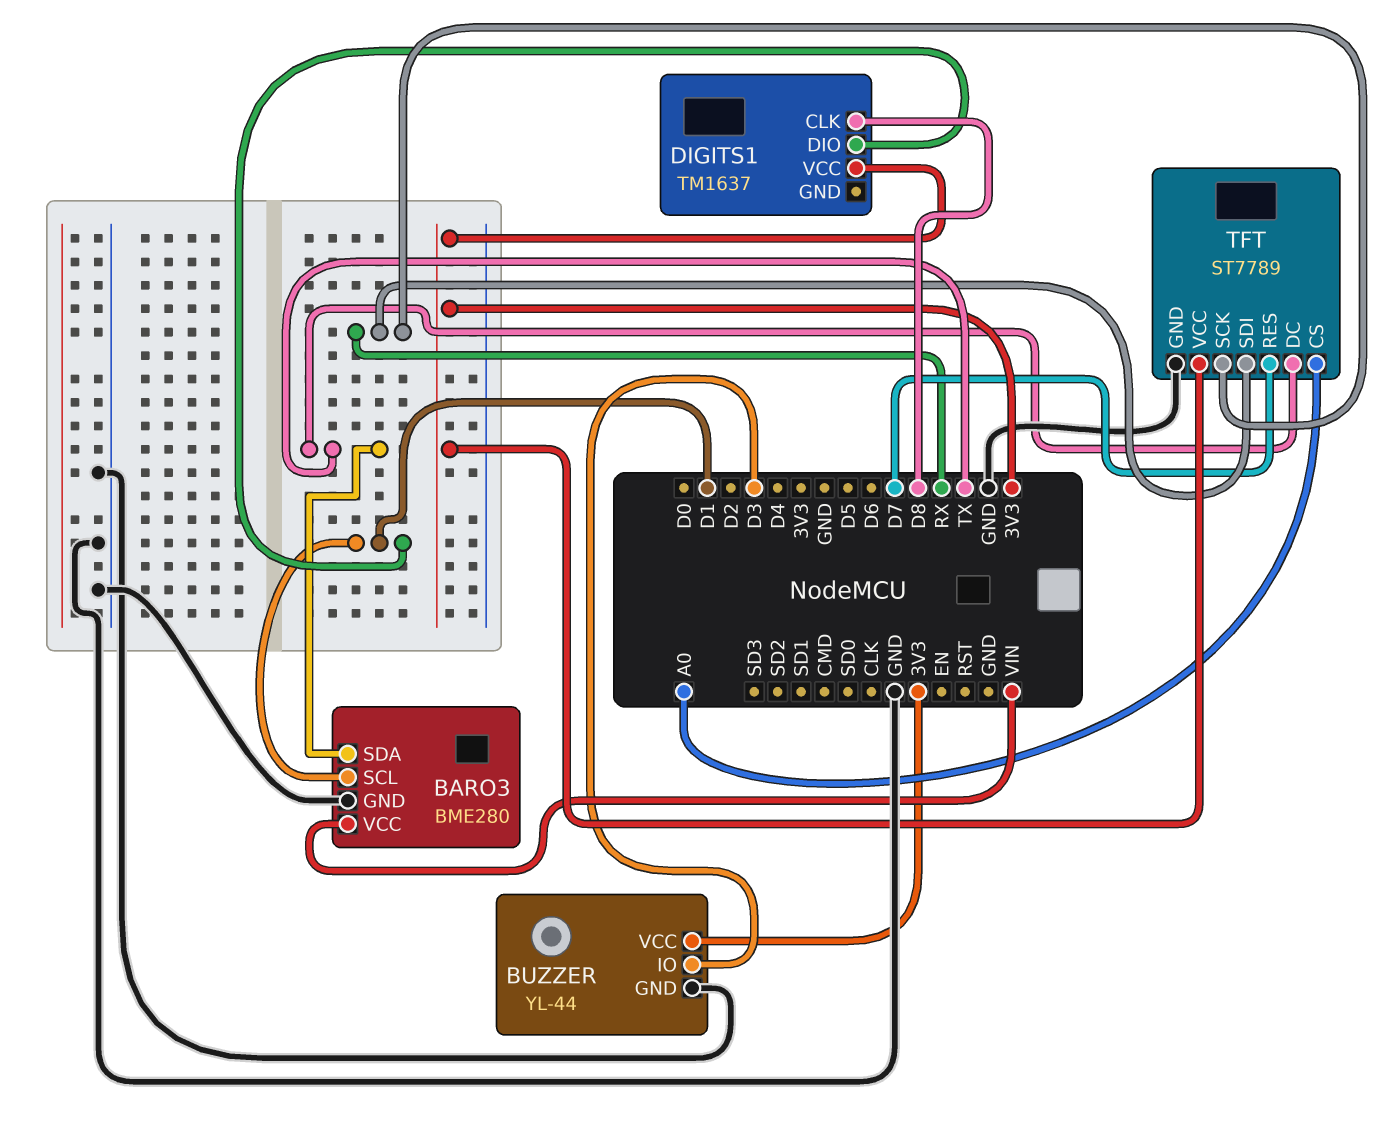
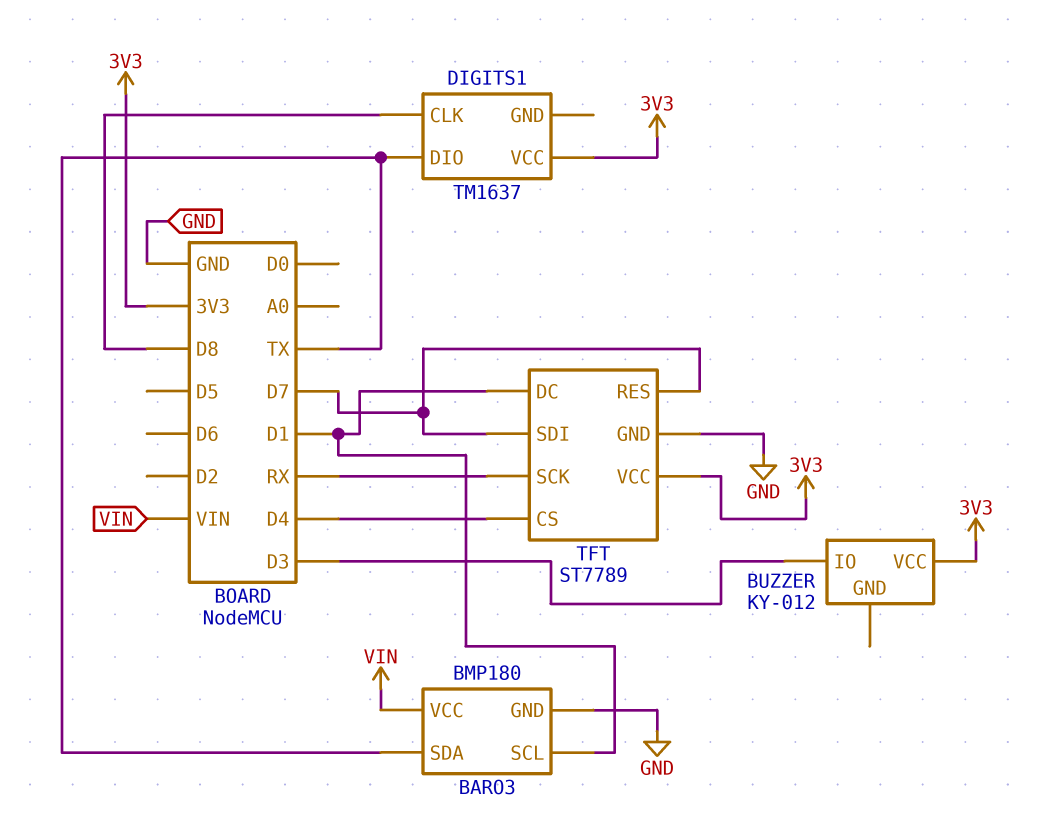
BARO3: BME280 -> BMP180
BUZZER: YL-44 -> KY-012
BUZZER pin GND: GND -> none
DIGITS1 pin DIO: D1 -> TX
TFT pin CS: A0 -> D4
TFT pin DC: TX -> D1
TFT pin SDI: RX -> D7

